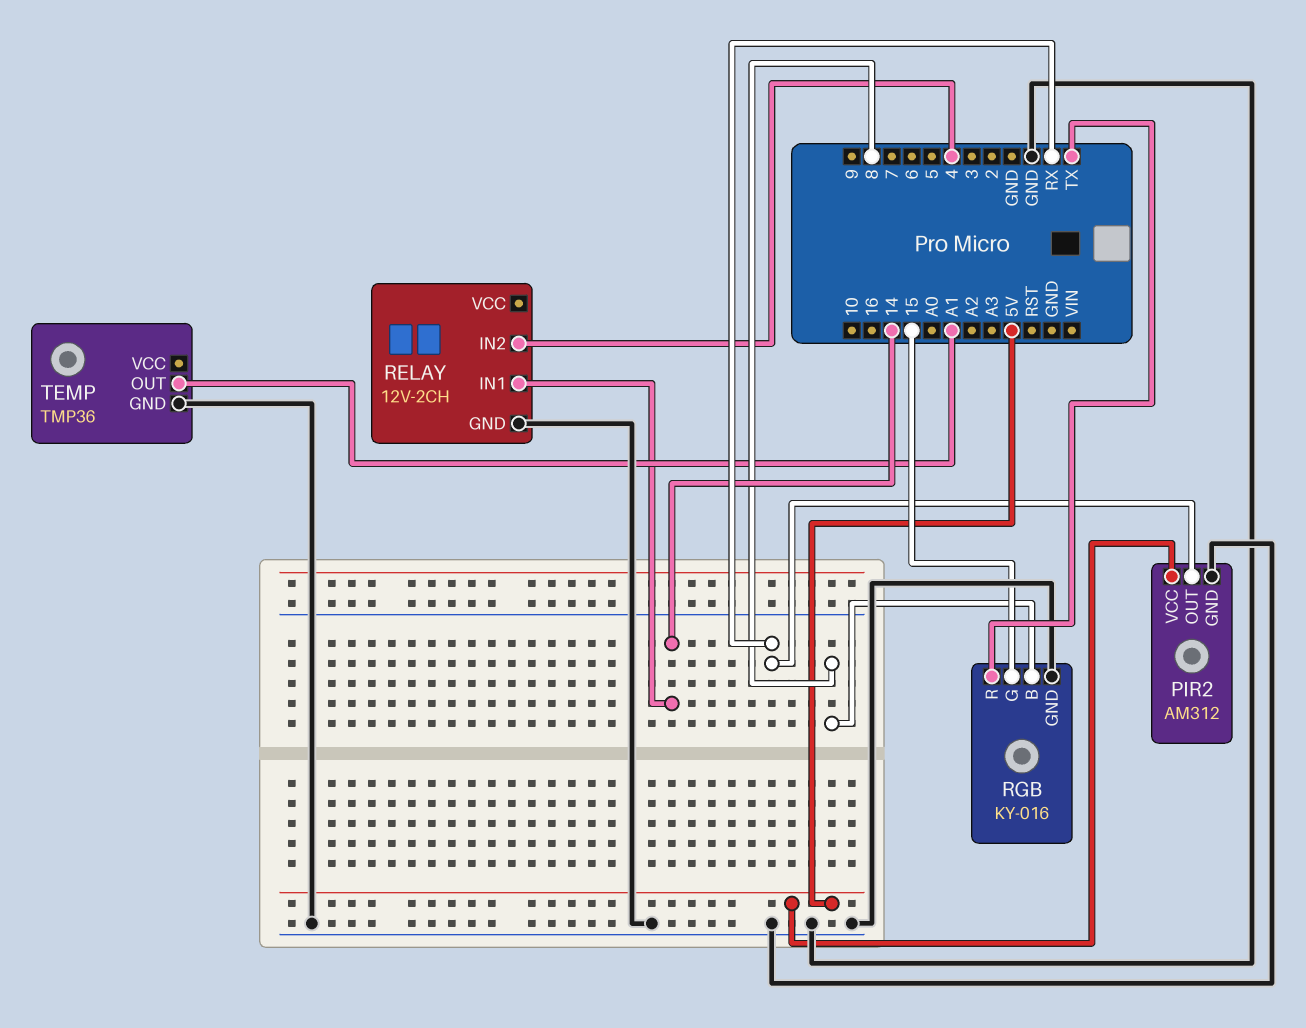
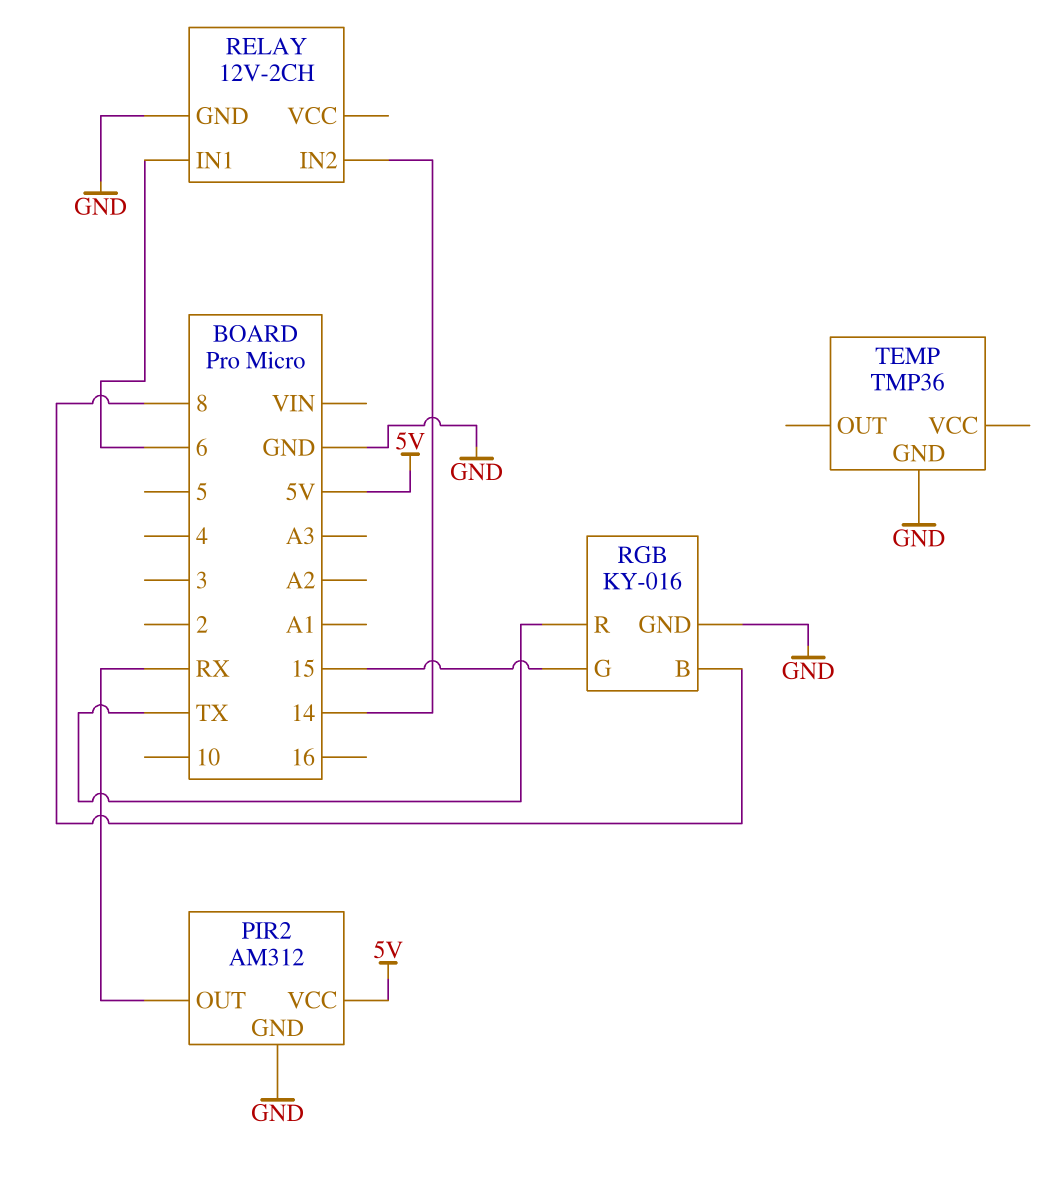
RELAY pin IN1: 14 -> 6
RELAY pin IN2: 4 -> 14
TEMP pin OUT: A1 -> none

